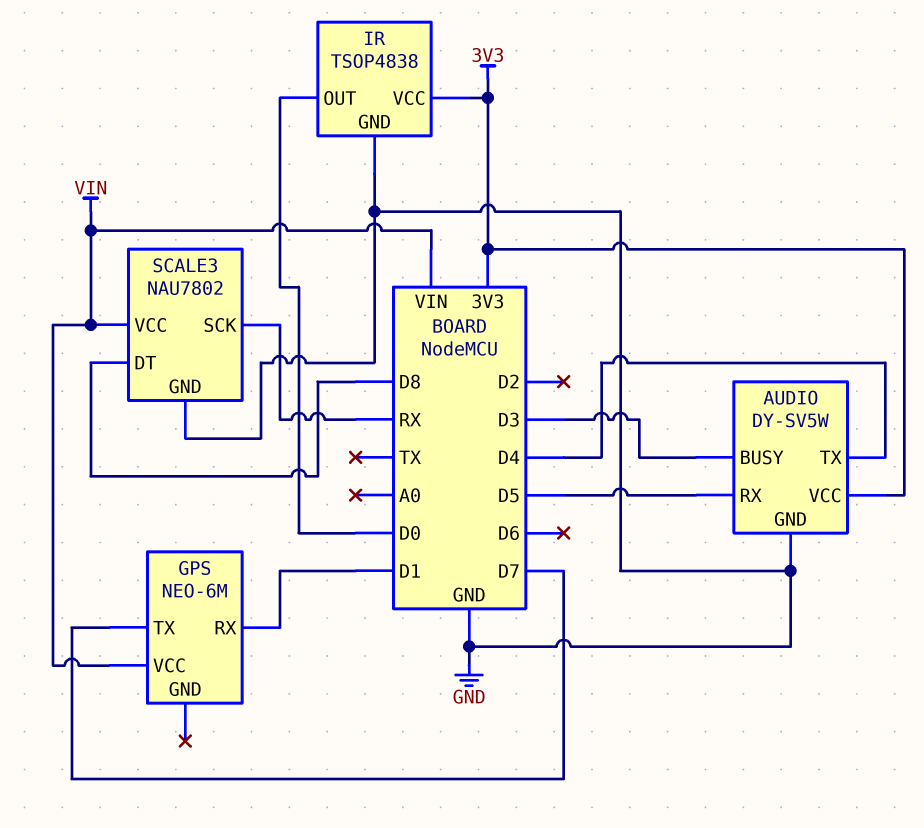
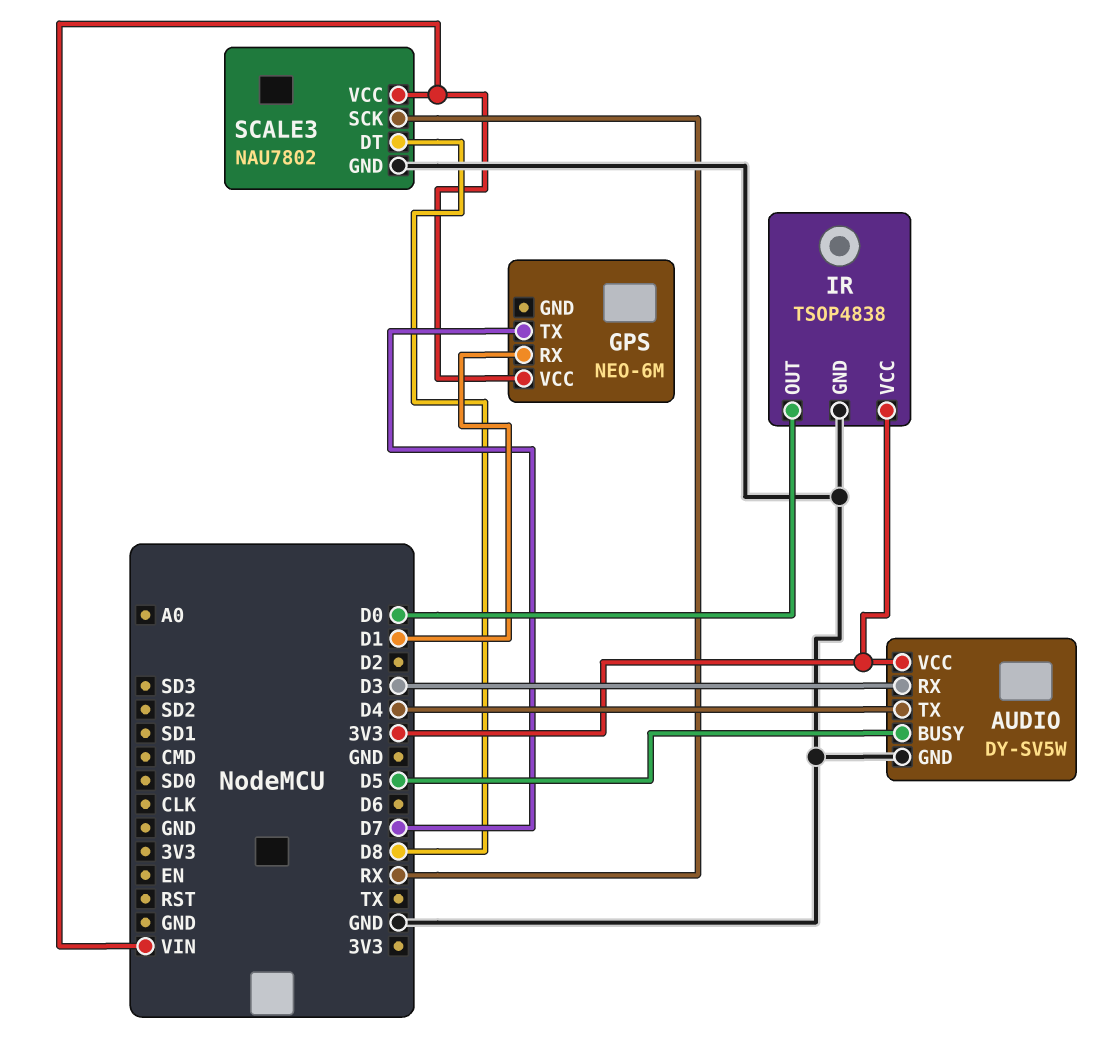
AUDIO pin BUSY: D3 -> D5
AUDIO pin RX: D5 -> D3

